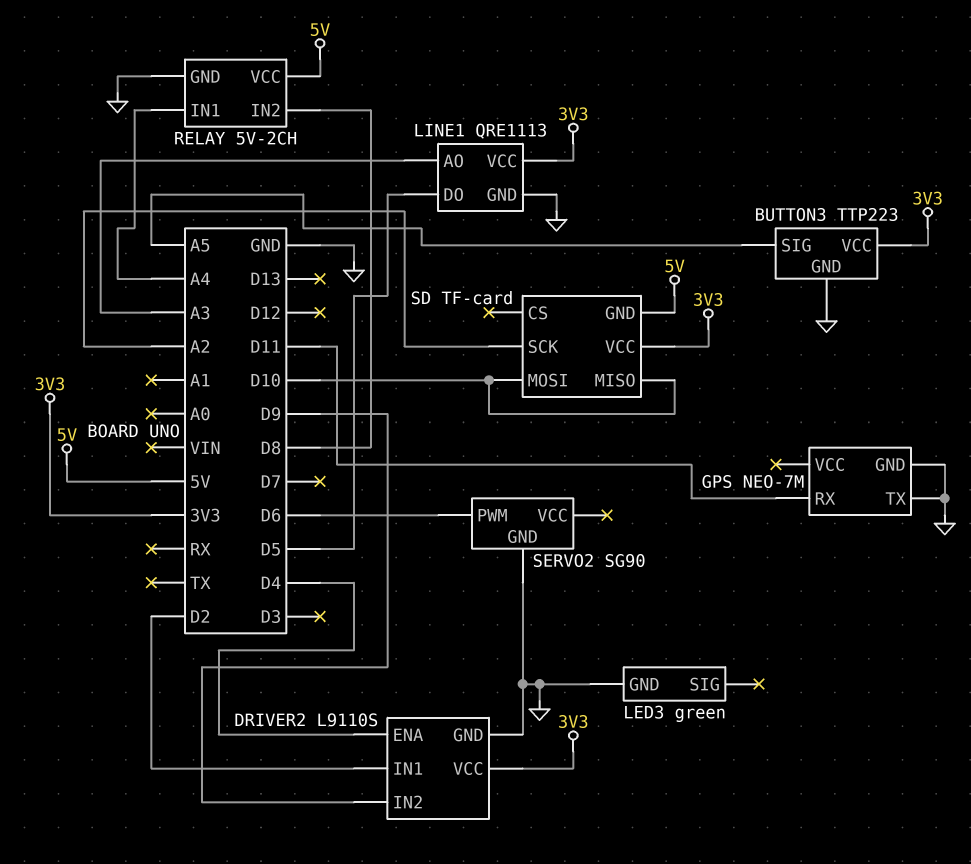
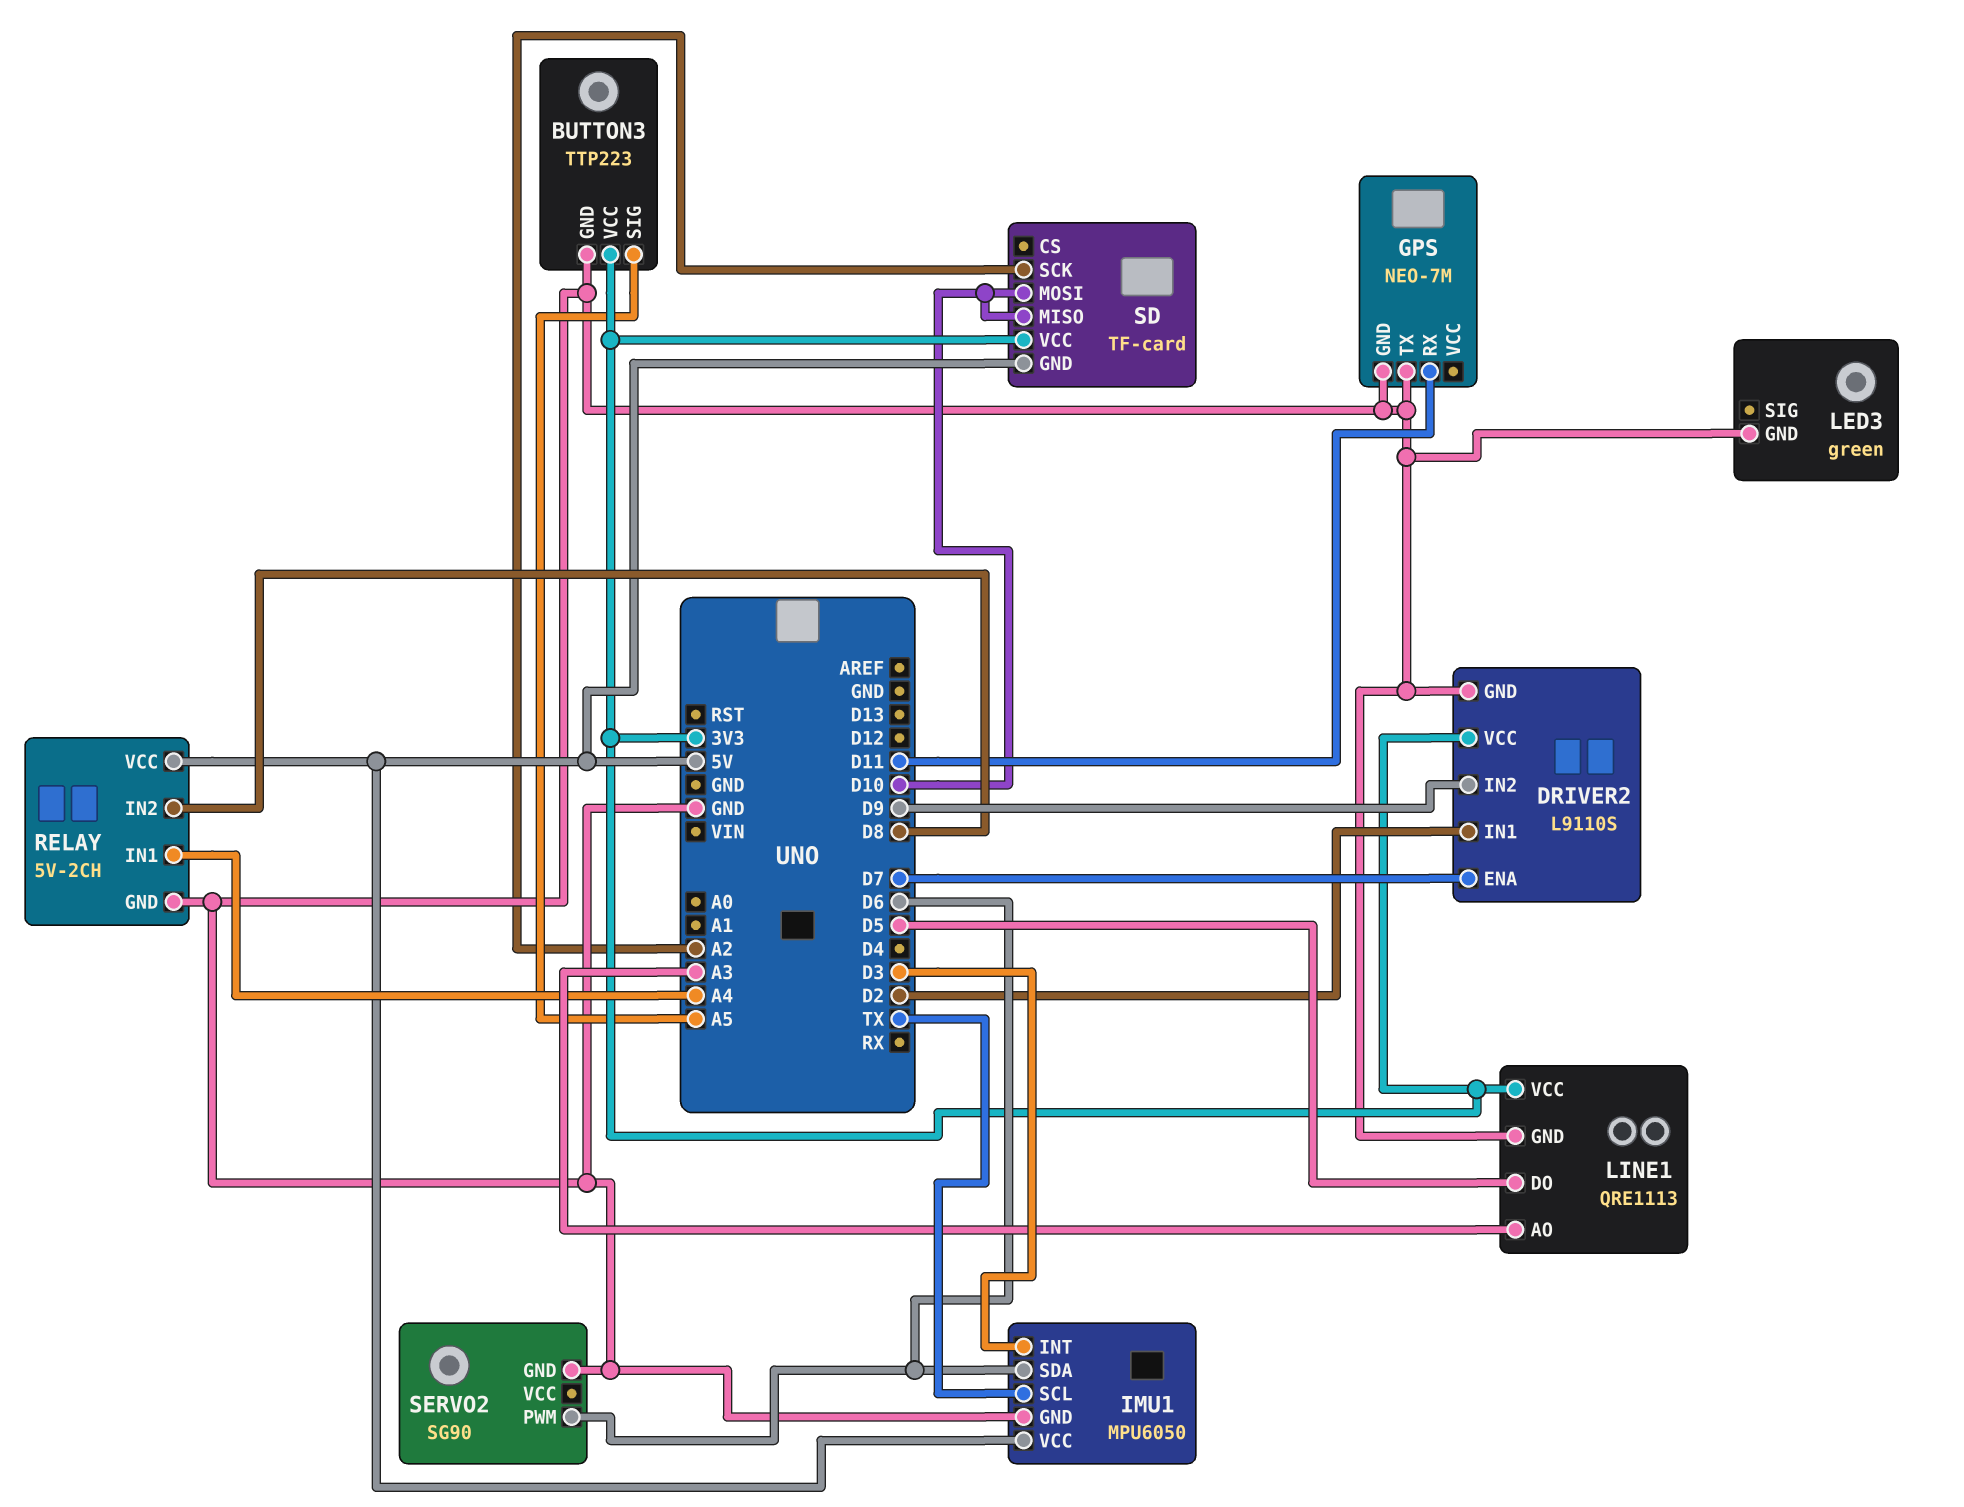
DRIVER2 pin ENA: D4 -> D7
IMU1: none -> MPU6050
IMU1 pin GND: none -> GND
IMU1 pin INT: none -> D3
IMU1 pin SCL: none -> TX
IMU1 pin SDA: none -> D6
IMU1 pin VCC: none -> 5V

